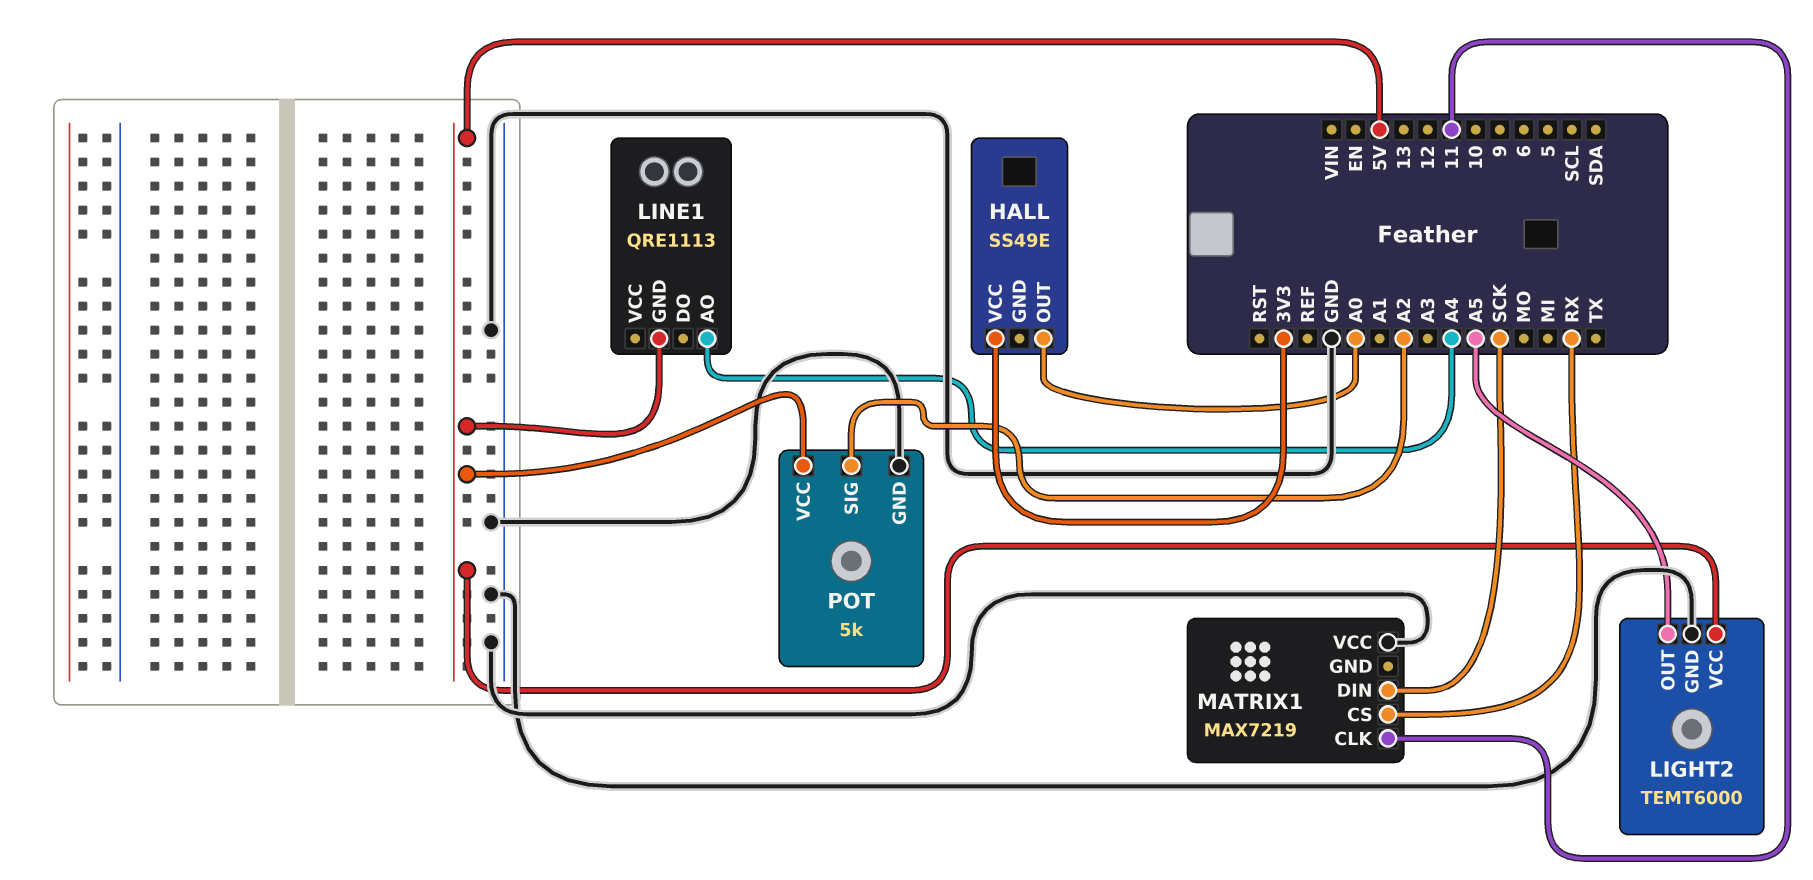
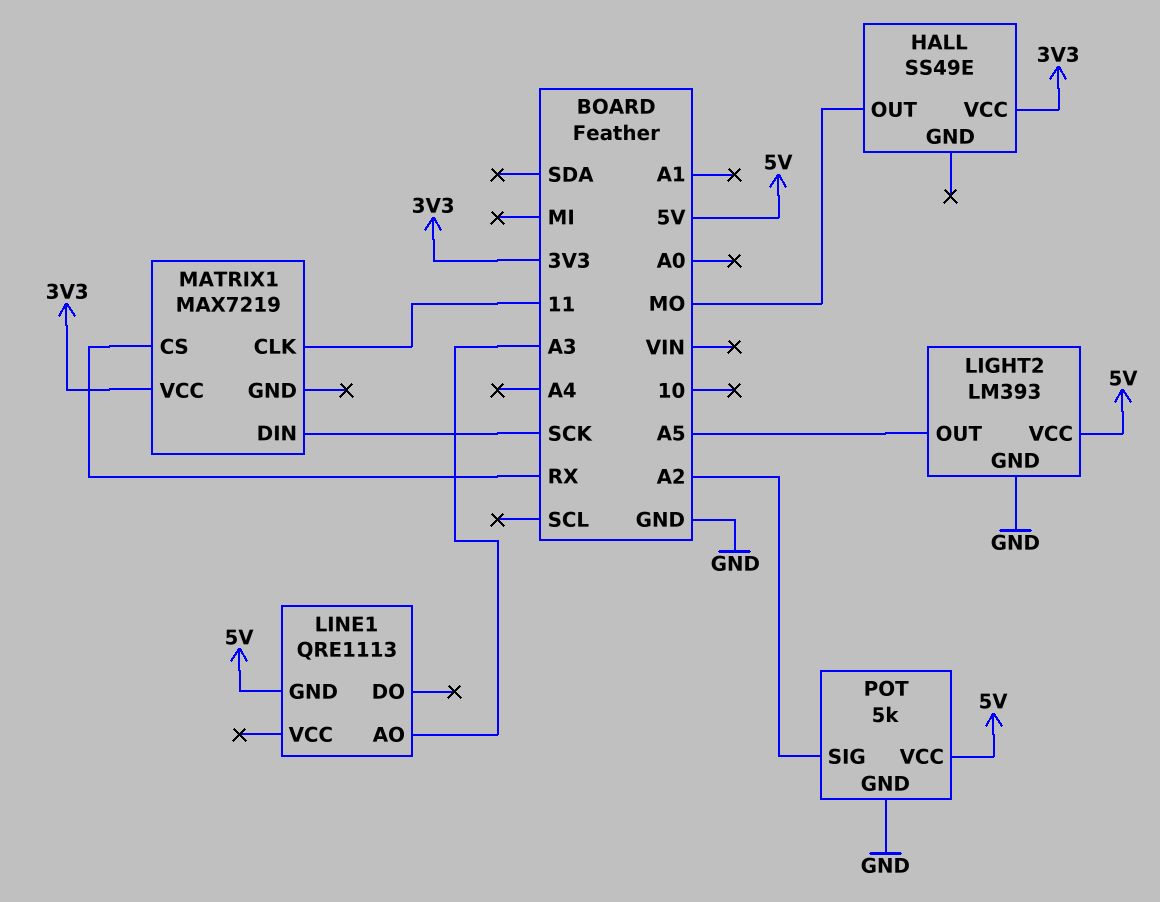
HALL pin OUT: A0 -> MO
LIGHT2: TEMT6000 -> LM393
LINE1 pin AO: A4 -> A3
MATRIX1 pin VCC: GND -> 3V3

